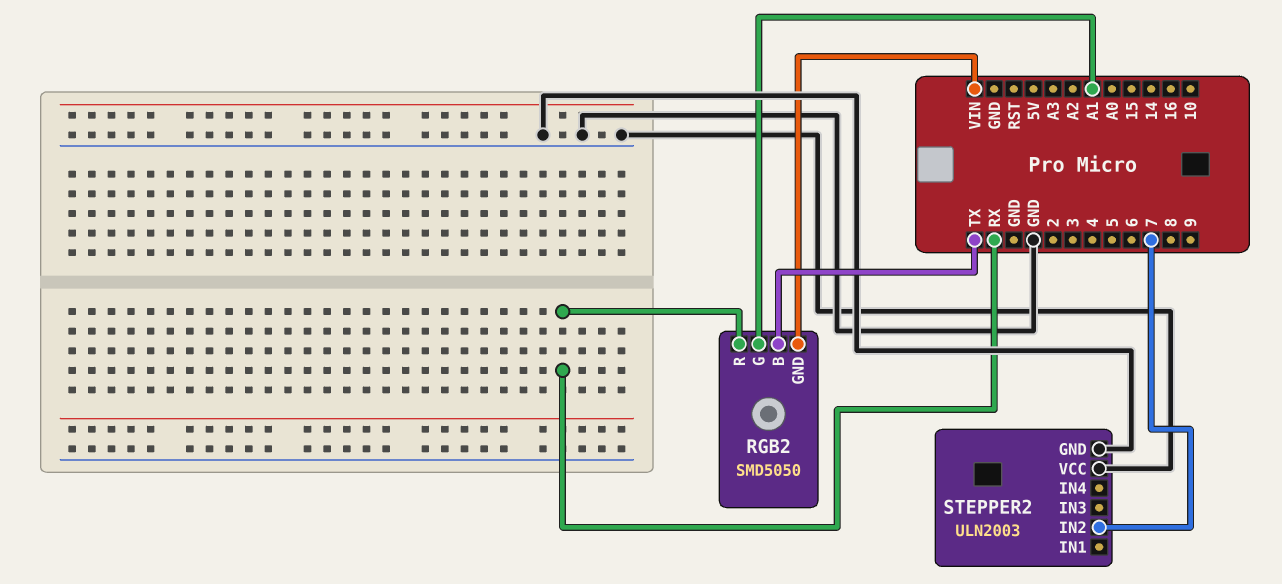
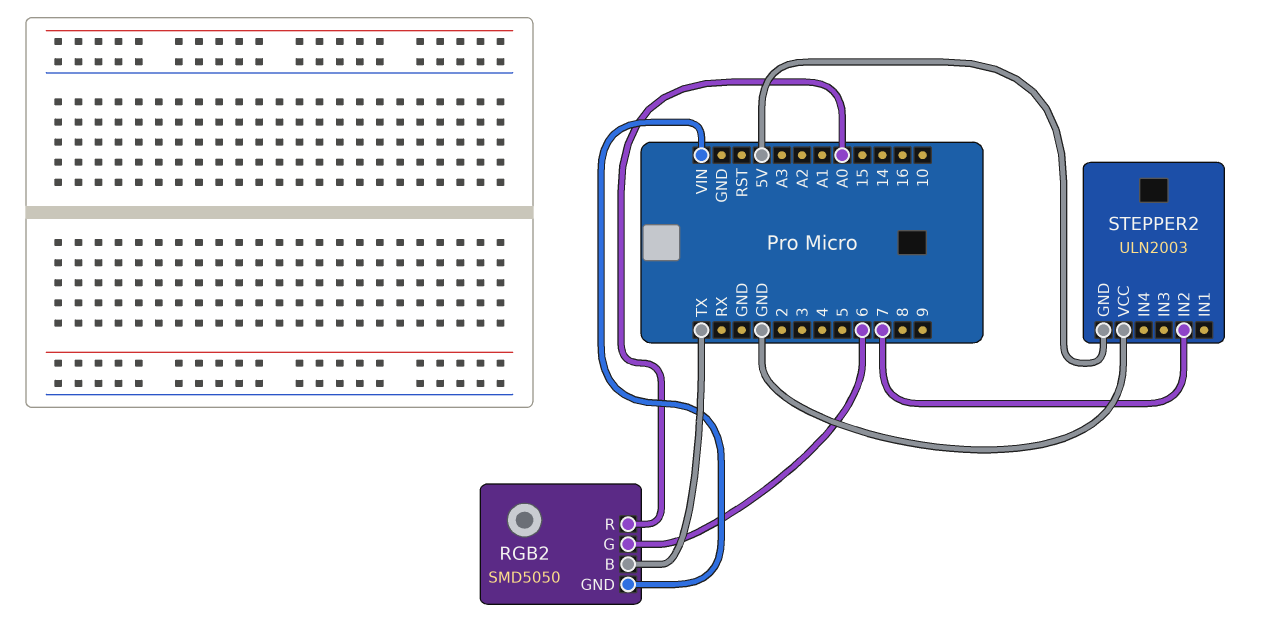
RGB2 pin G: A1 -> 6
RGB2 pin R: RX -> A0
STEPPER2 pin GND: GND -> 5V

